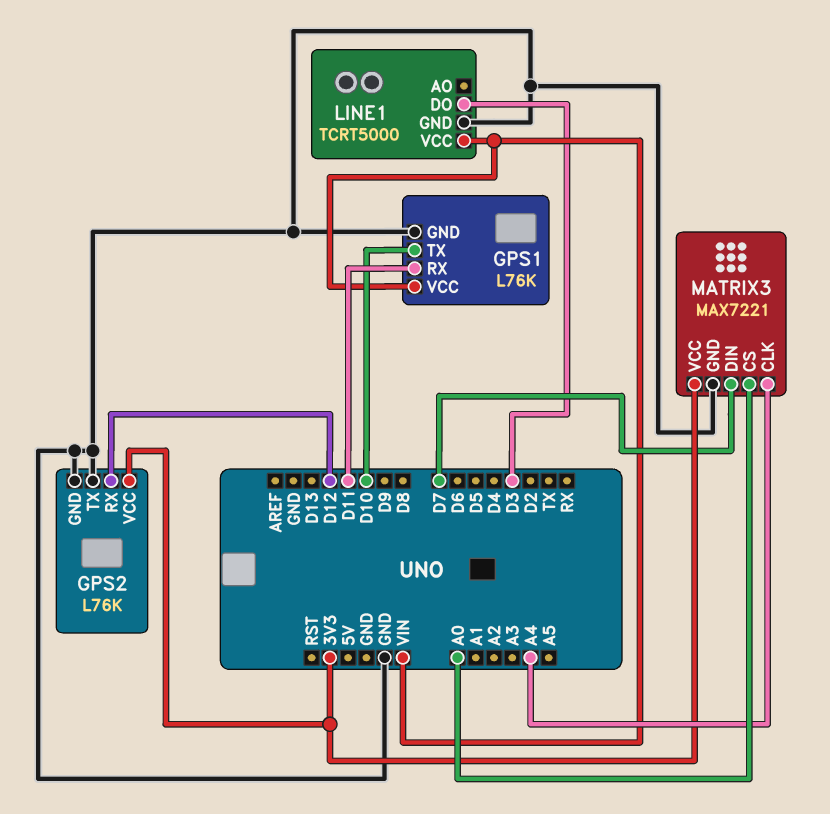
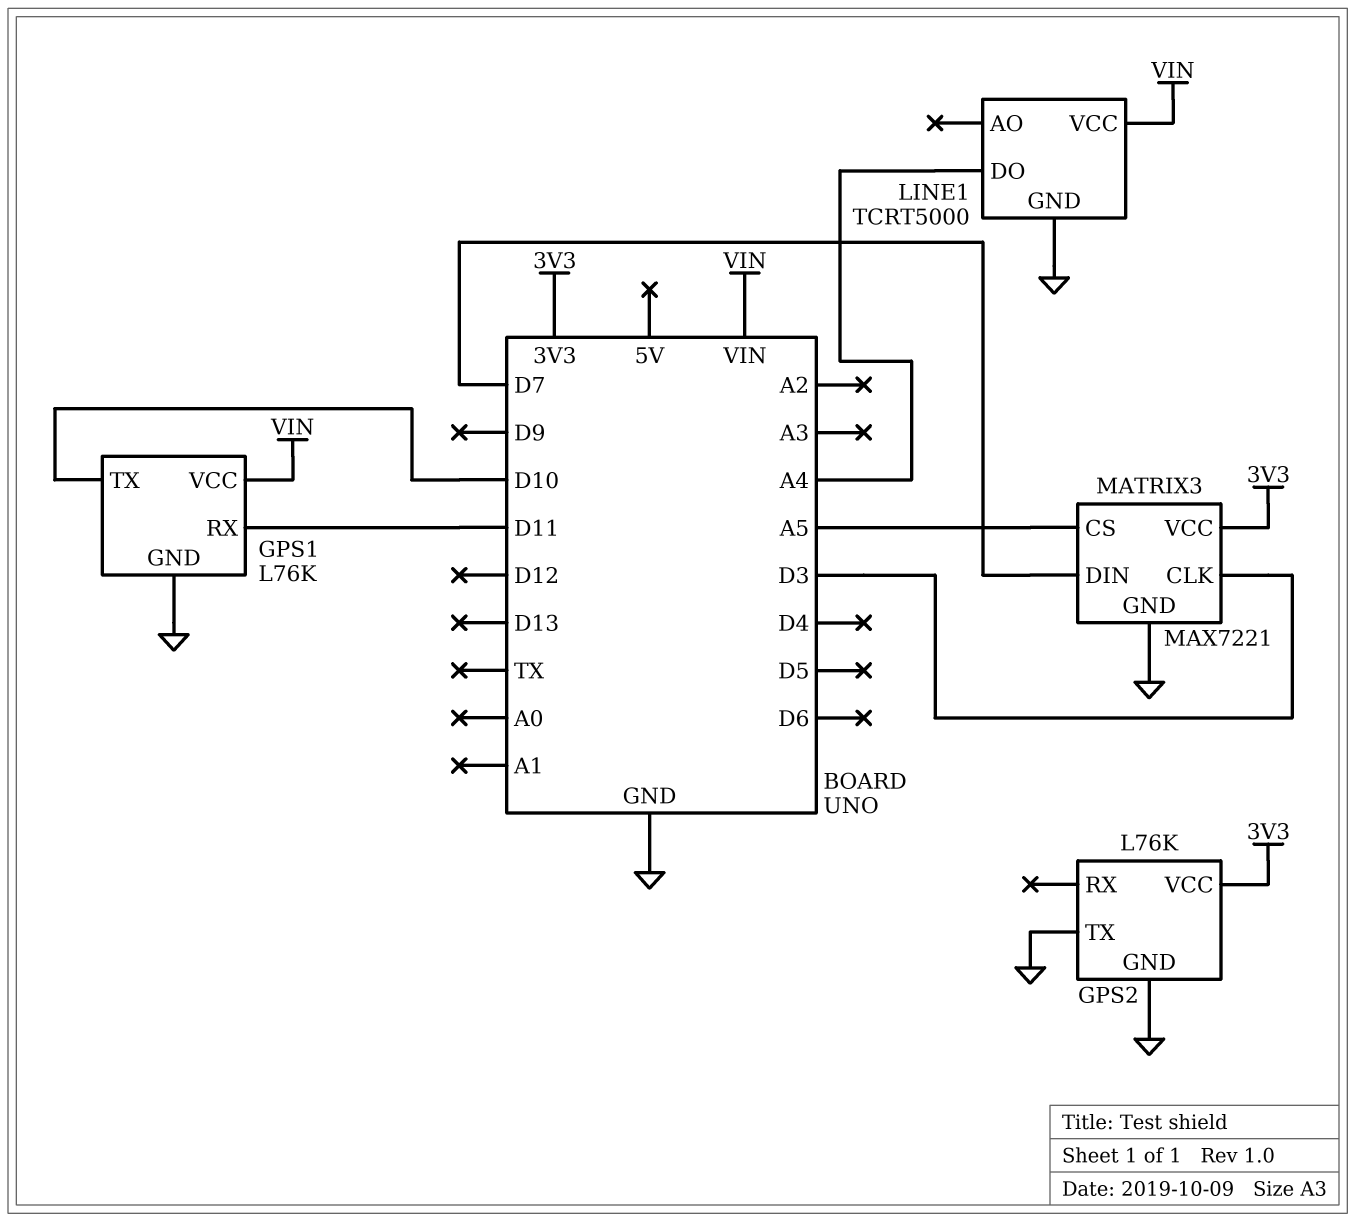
GPS2 pin RX: D12 -> none
LINE1 pin DO: D3 -> A4
MATRIX3 pin CLK: A4 -> D3
MATRIX3 pin CS: A0 -> A5

